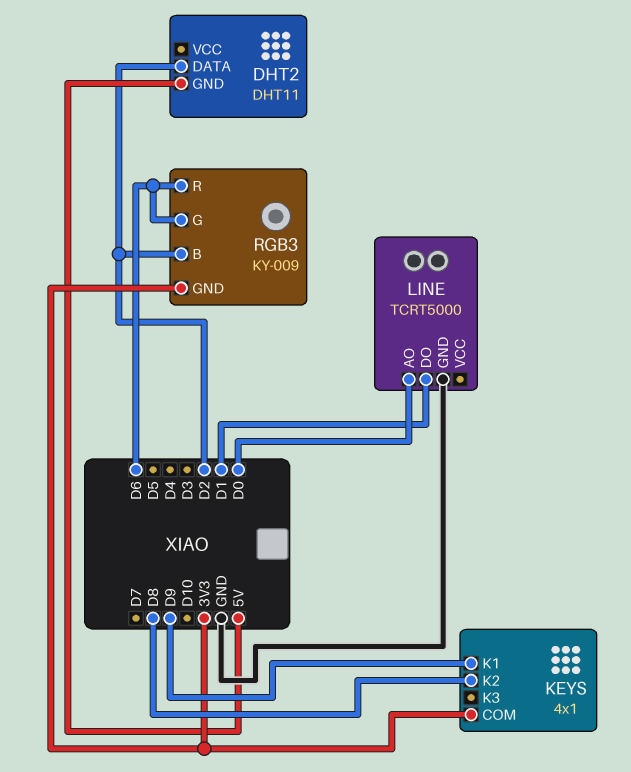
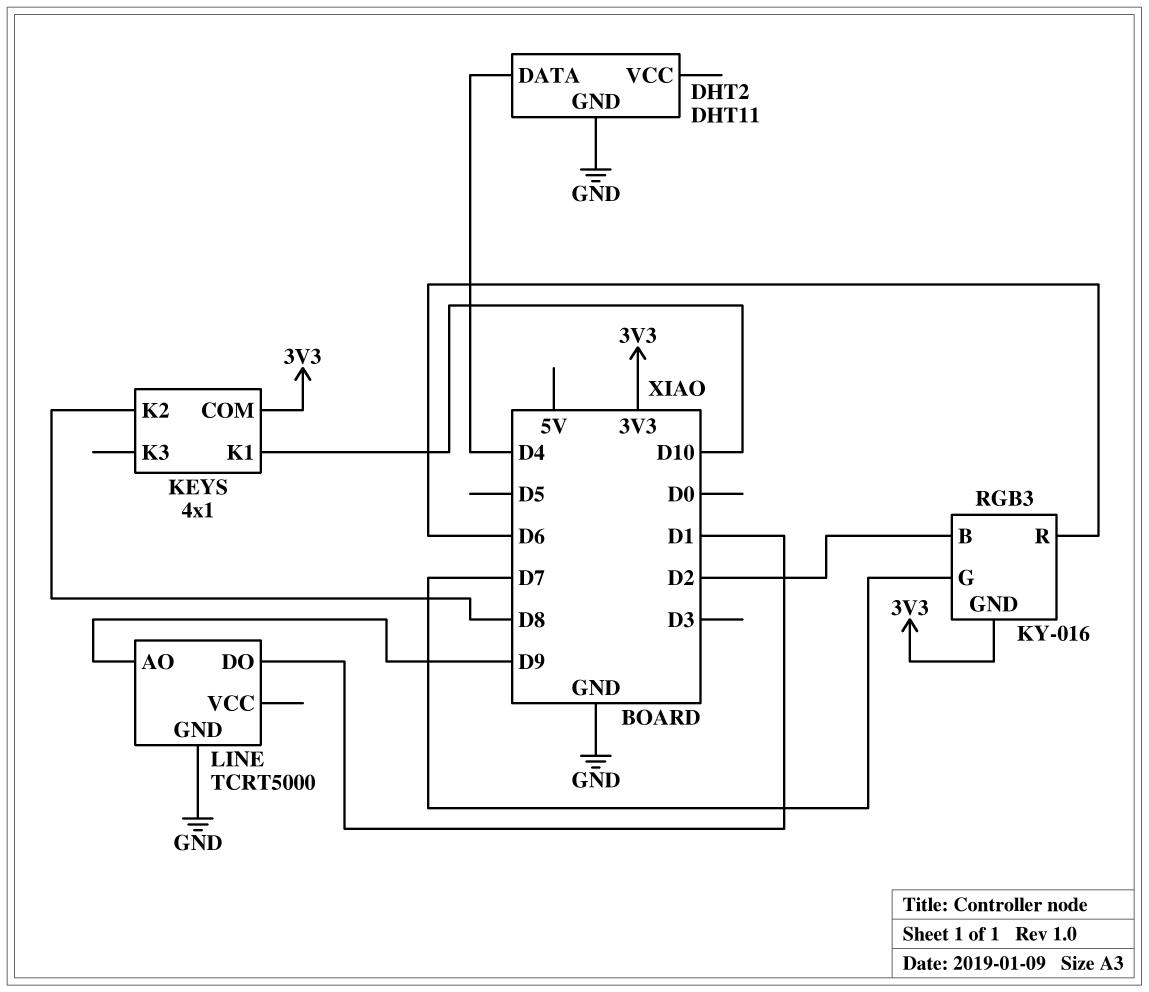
DHT2 pin DATA: D2 -> D4
DHT2 pin GND: 5V -> GND
KEYS pin K1: D9 -> D10
LINE pin AO: D0 -> D9
RGB3: KY-009 -> KY-016
RGB3 pin G: D6 -> D7

